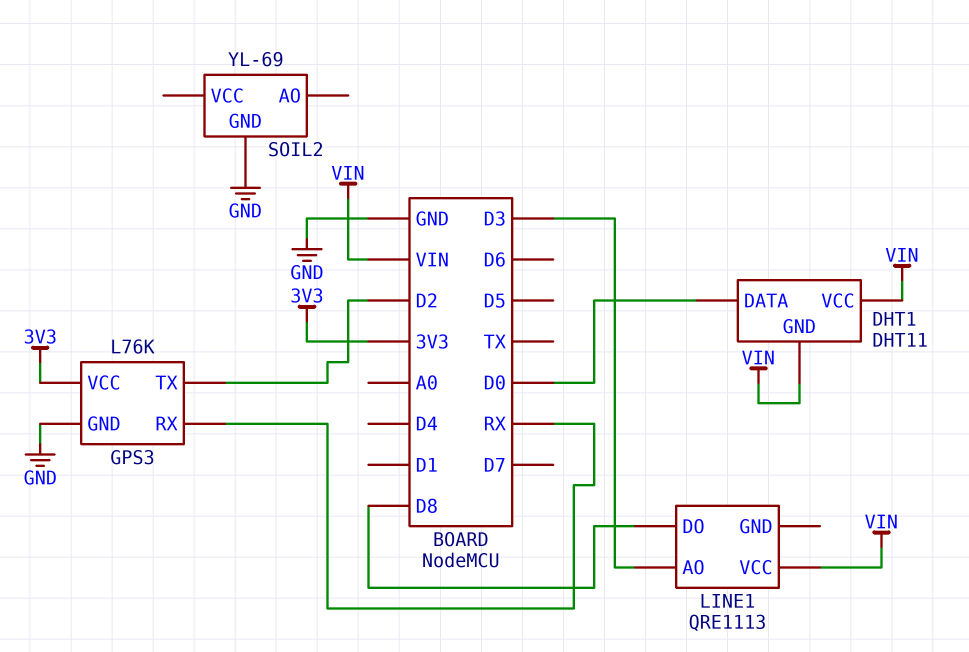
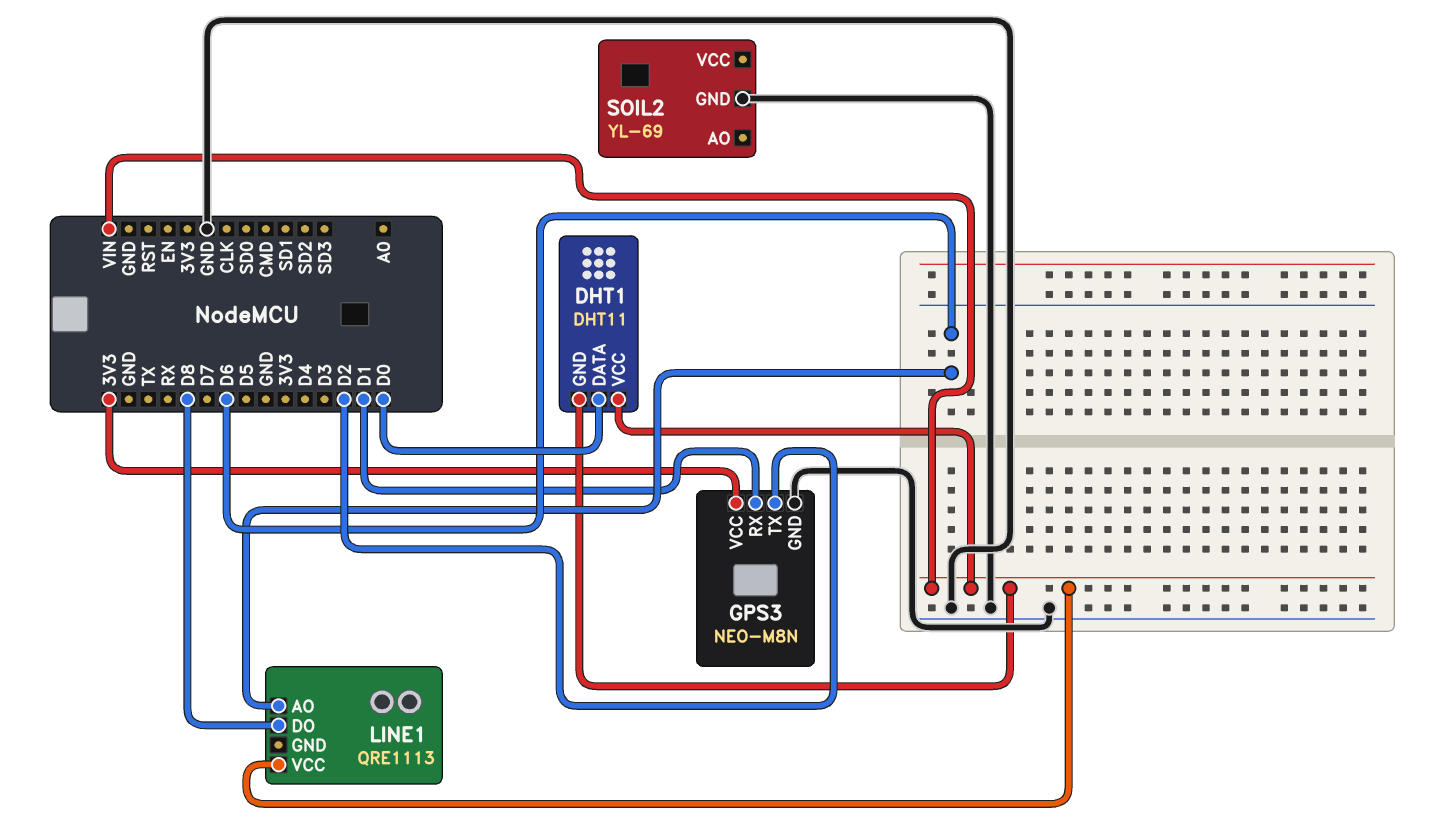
GPS3: L76K -> NEO-M8N
GPS3 pin RX: RX -> D1
LINE1 pin AO: D3 -> D6

